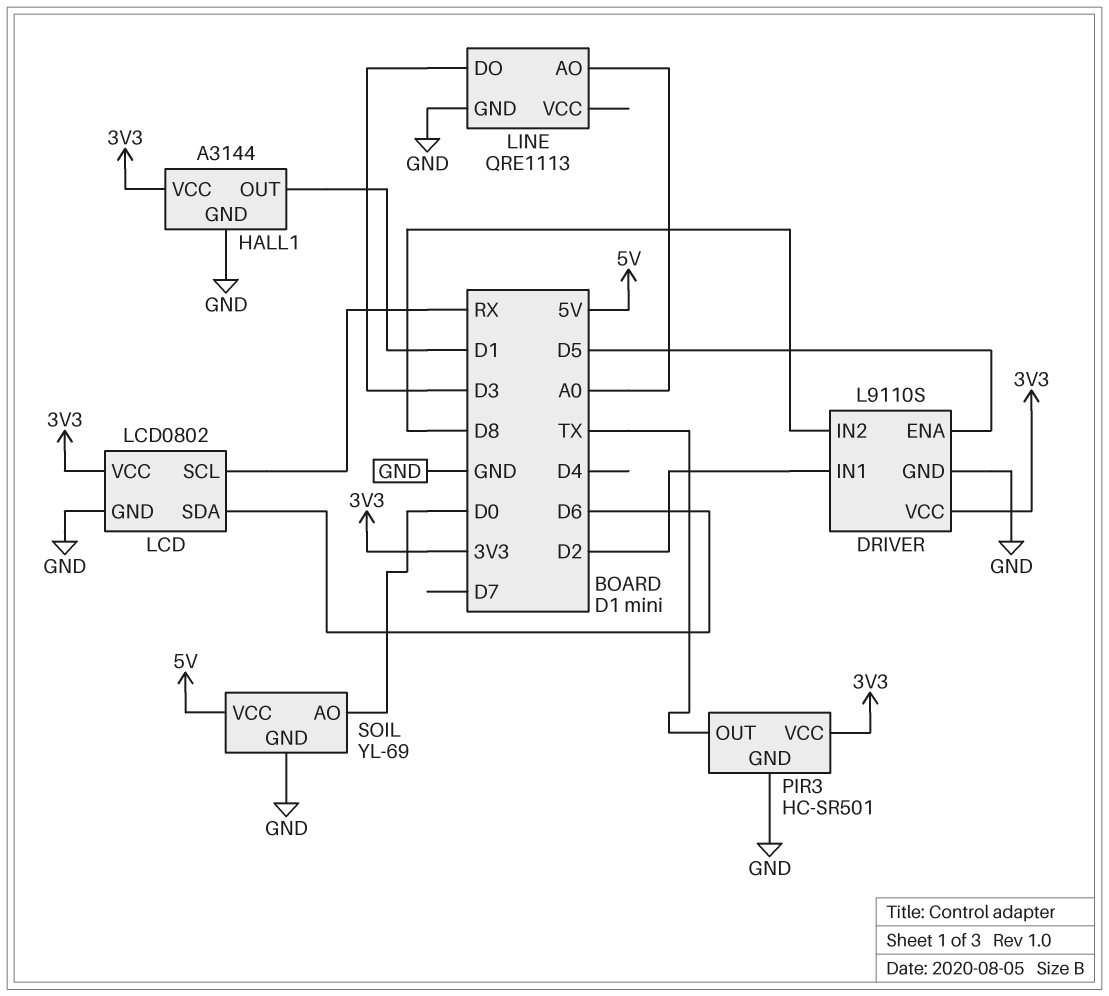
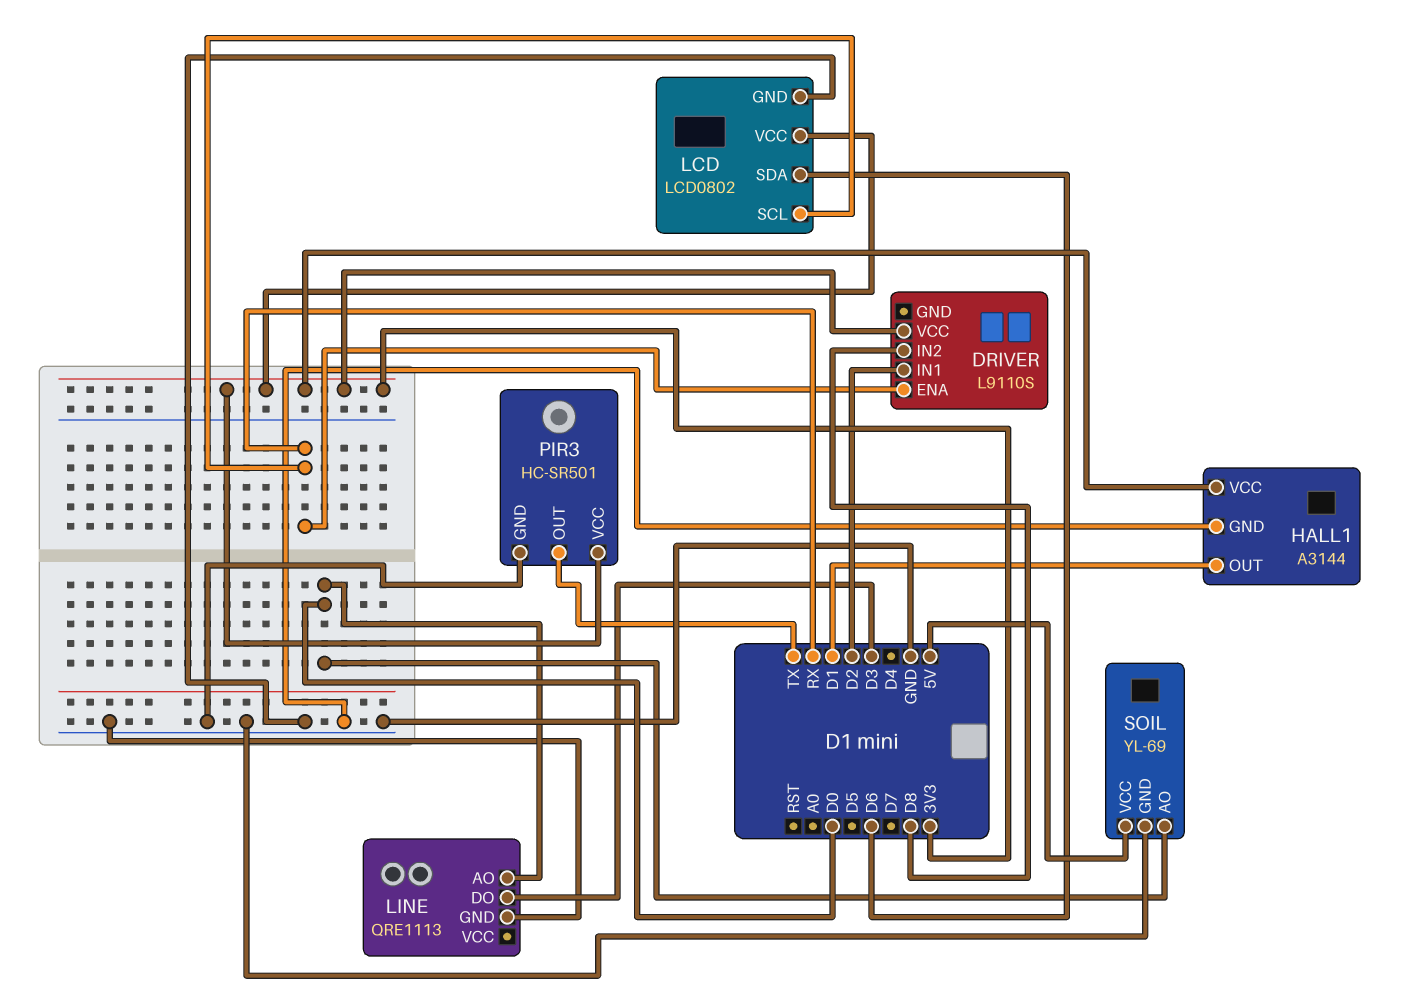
DRIVER pin ENA: D5 -> RX
DRIVER pin GND: GND -> none
LINE pin AO: A0 -> D0

